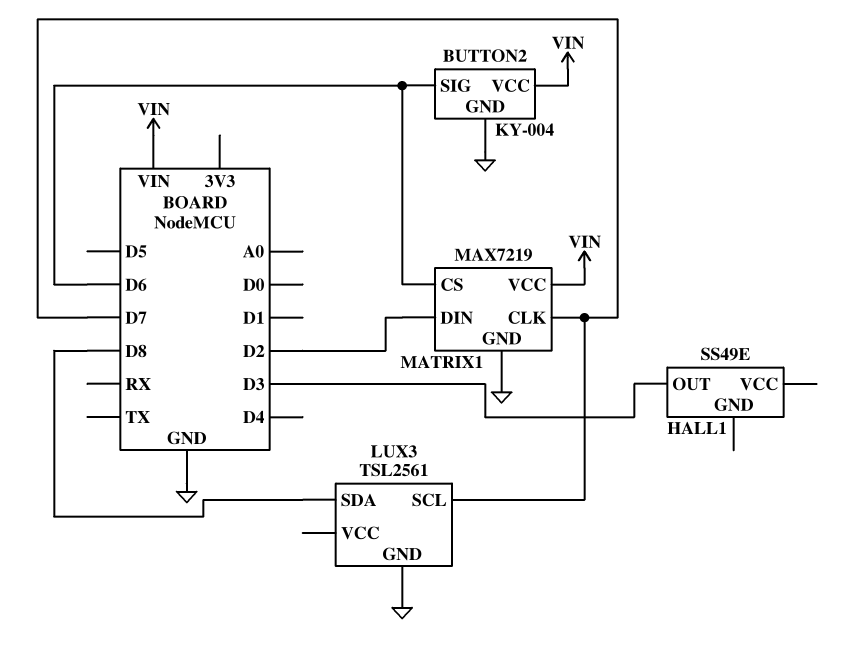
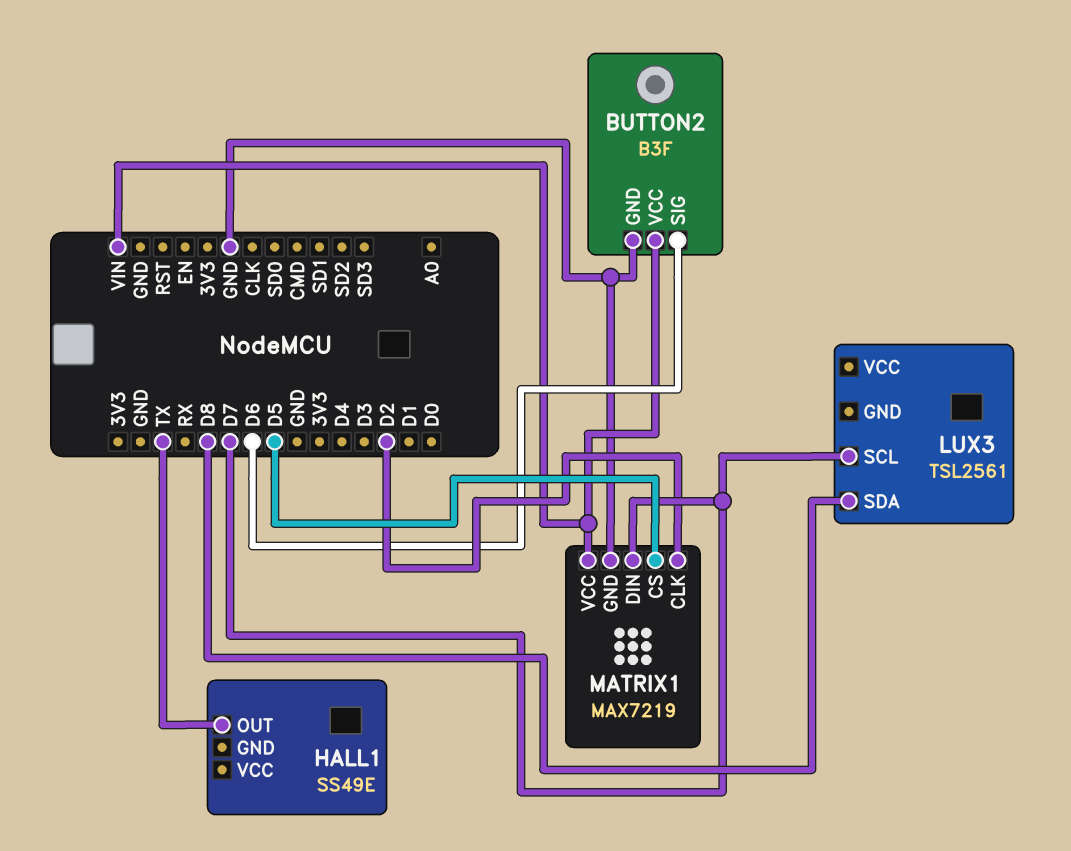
BUTTON2: KY-004 -> B3F
HALL1 pin OUT: D3 -> TX
LUX3 pin GND: GND -> none
MATRIX1 pin CLK: D7 -> D2
MATRIX1 pin CS: D6 -> D5
MATRIX1 pin DIN: D2 -> D7

